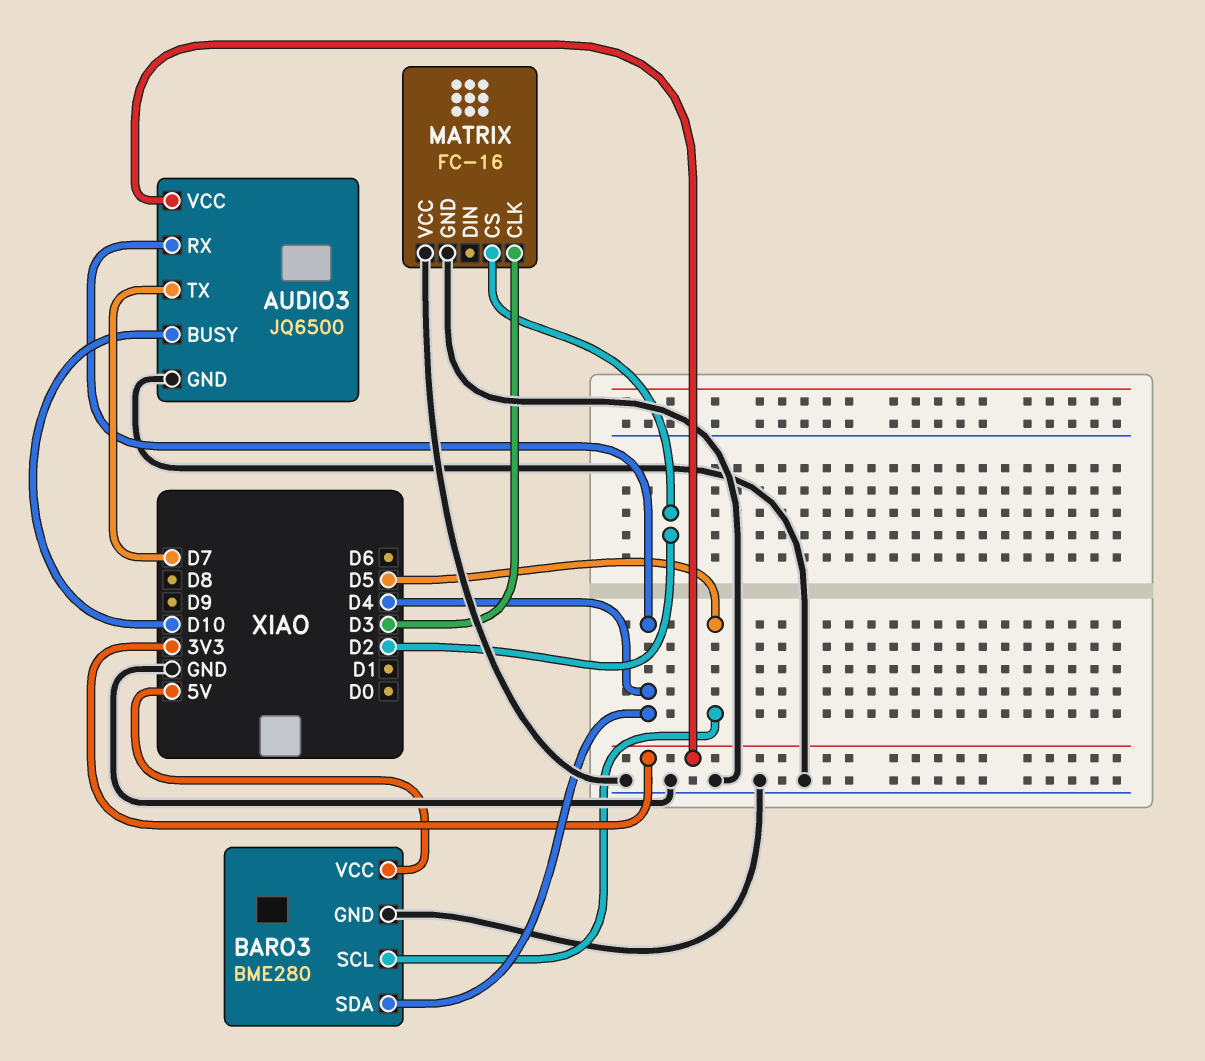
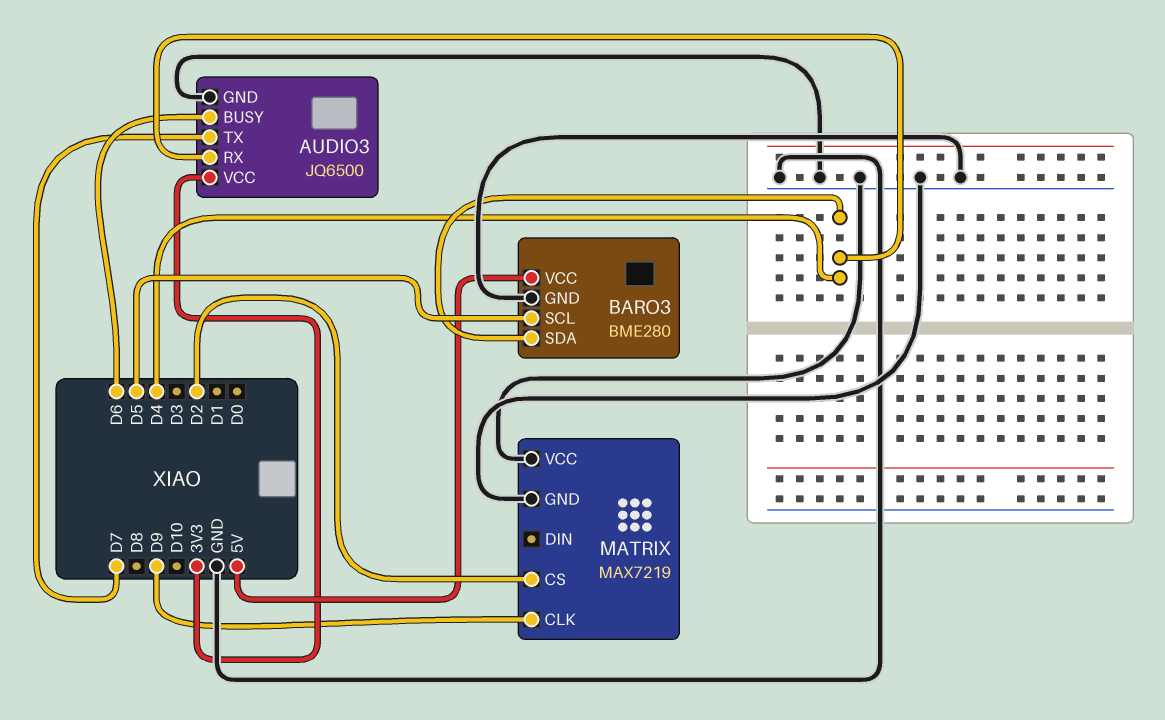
AUDIO3 pin BUSY: D10 -> D6
MATRIX: FC-16 -> MAX7219
MATRIX pin CLK: D3 -> D9

